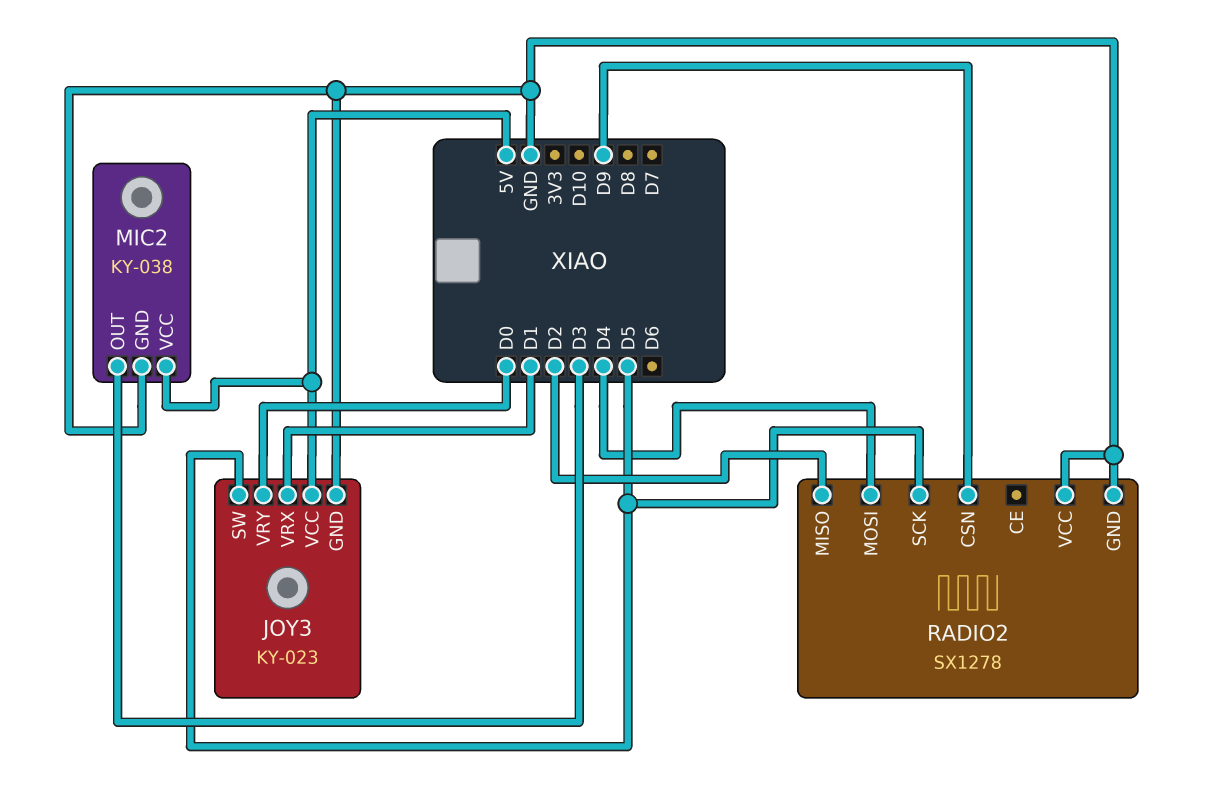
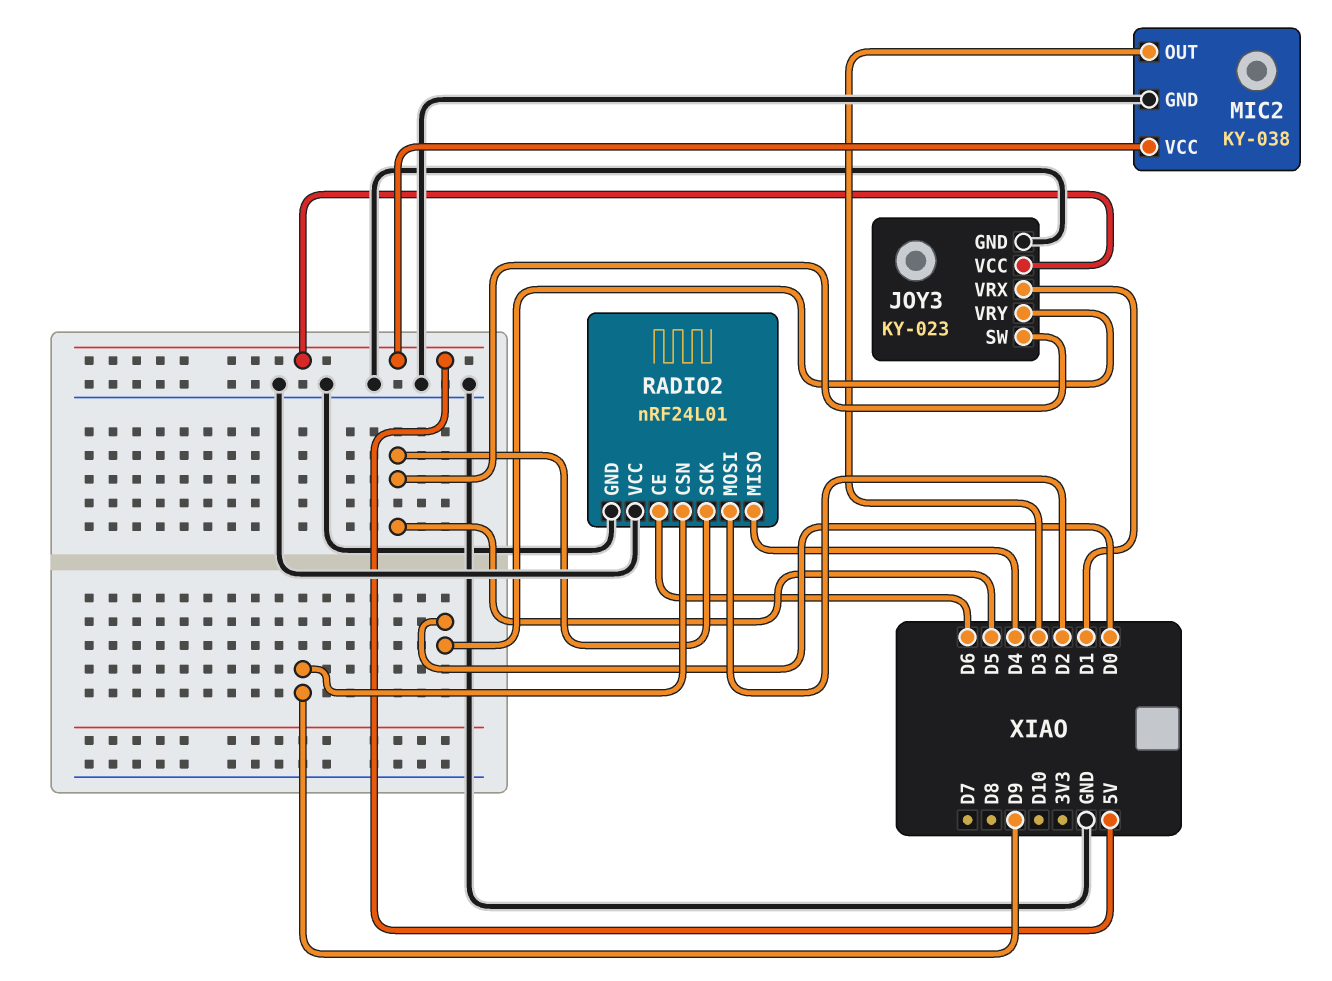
RADIO2: SX1278 -> nRF24L01
RADIO2 pin CE: none -> D6
RADIO2 pin MISO: D2 -> D4
RADIO2 pin MOSI: D4 -> D2

